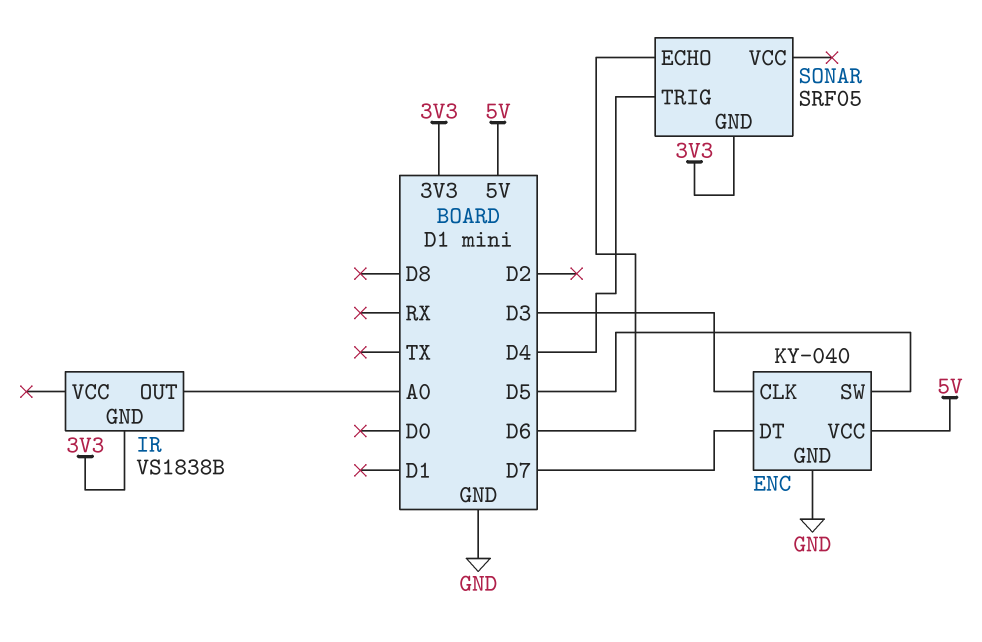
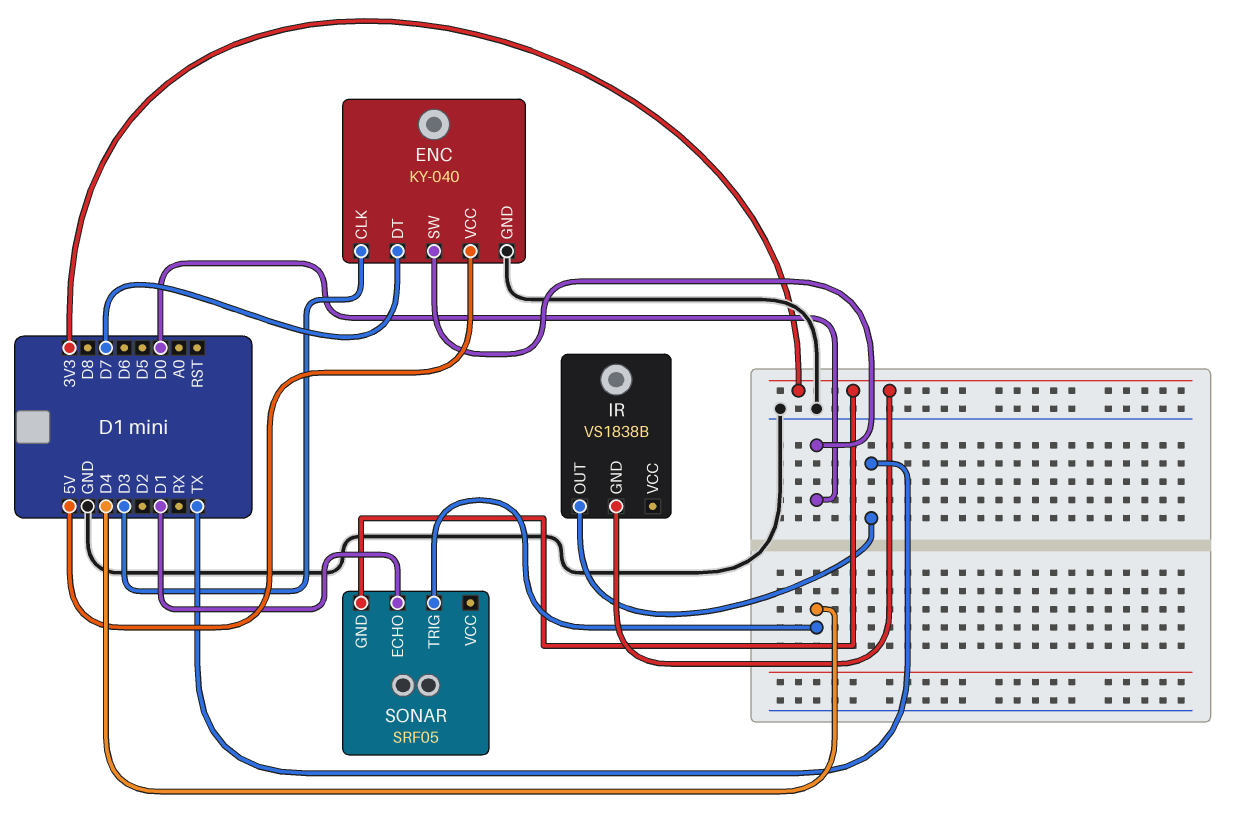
ENC pin SW: D5 -> D0
IR pin OUT: A0 -> TX
SONAR pin ECHO: D6 -> D1

